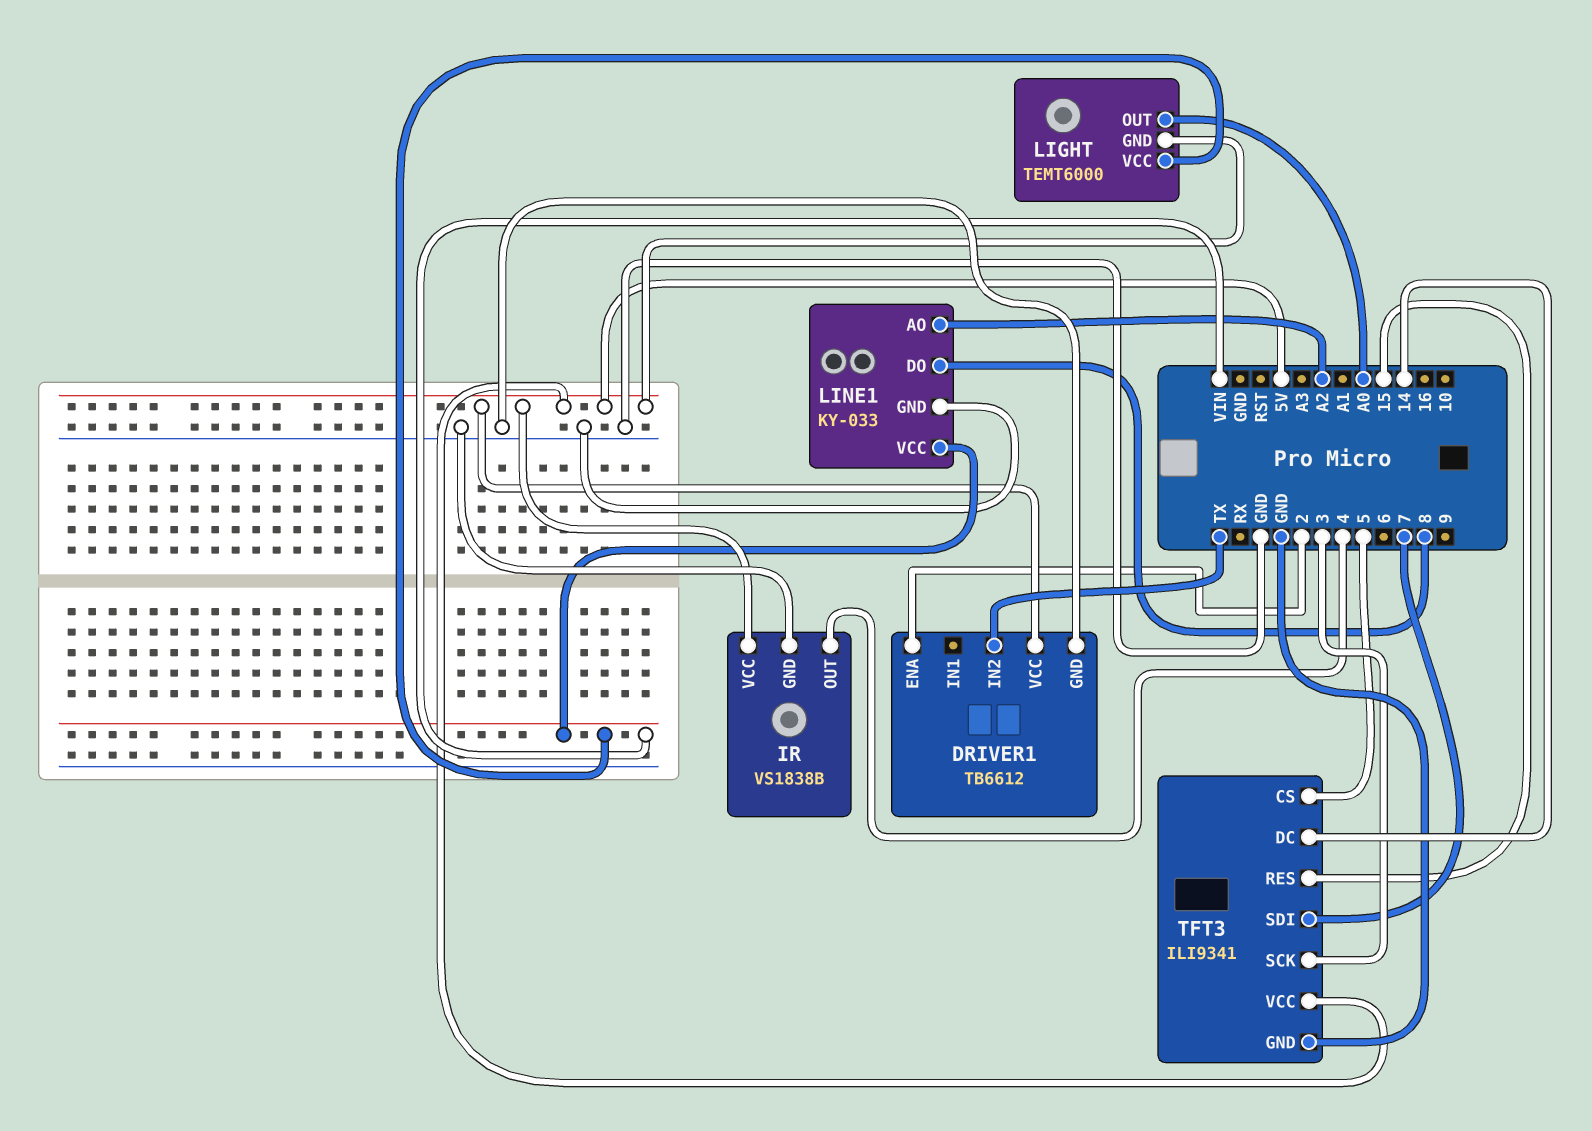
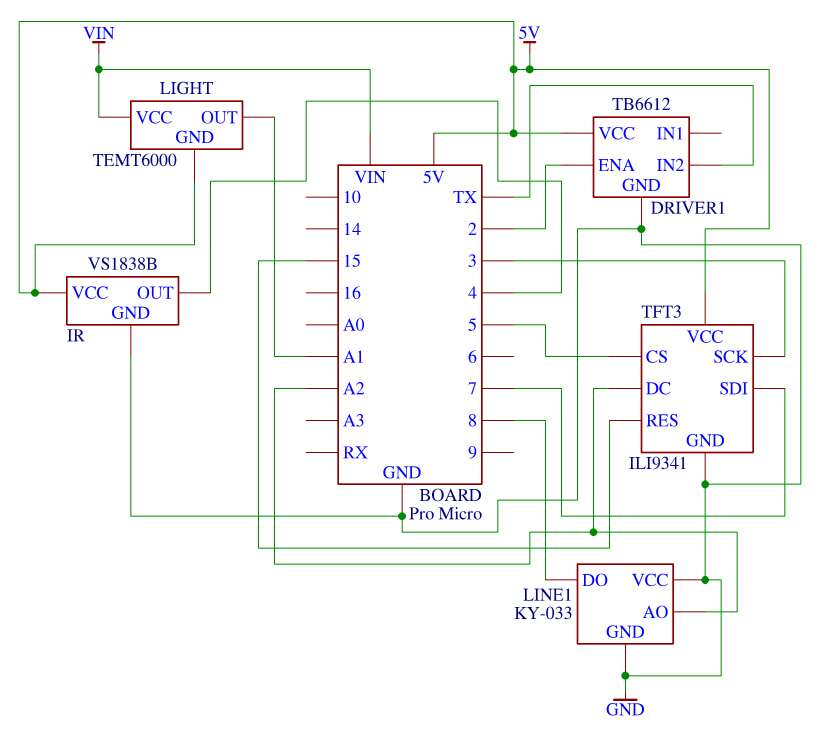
LIGHT pin OUT: A0 -> A1
LINE1 pin VCC: VIN -> GND
TFT3 pin DC: 14 -> A2

